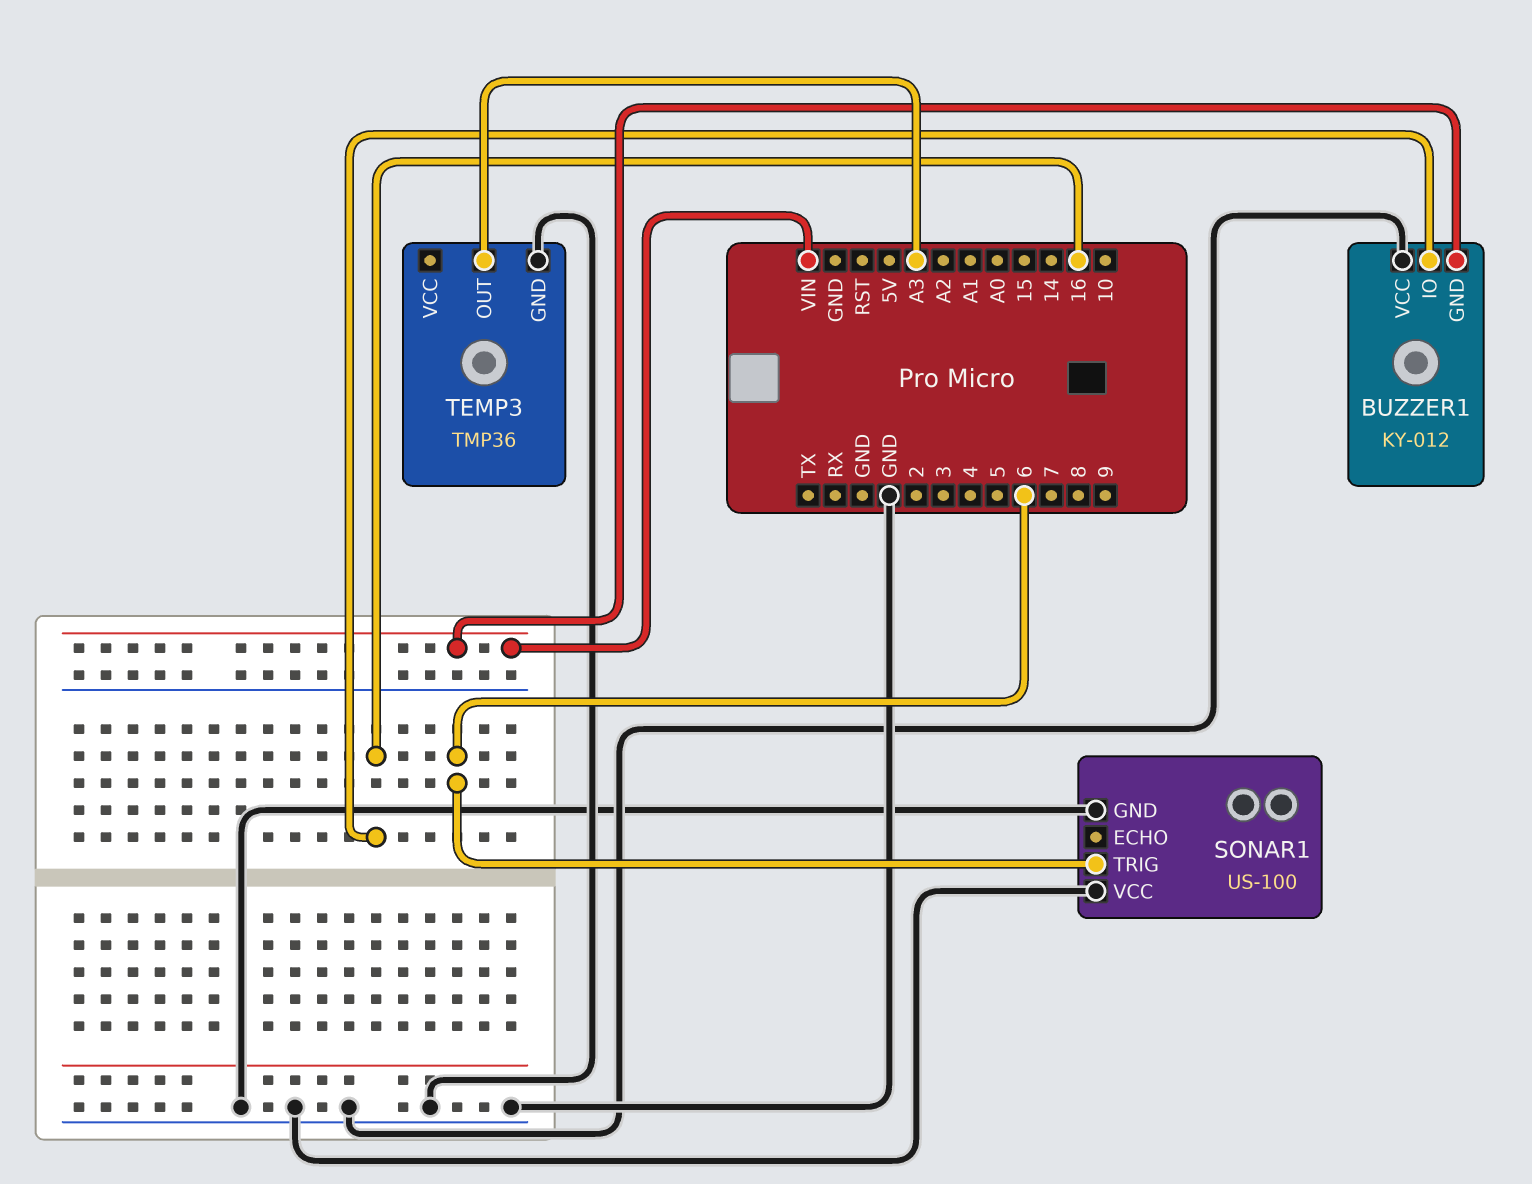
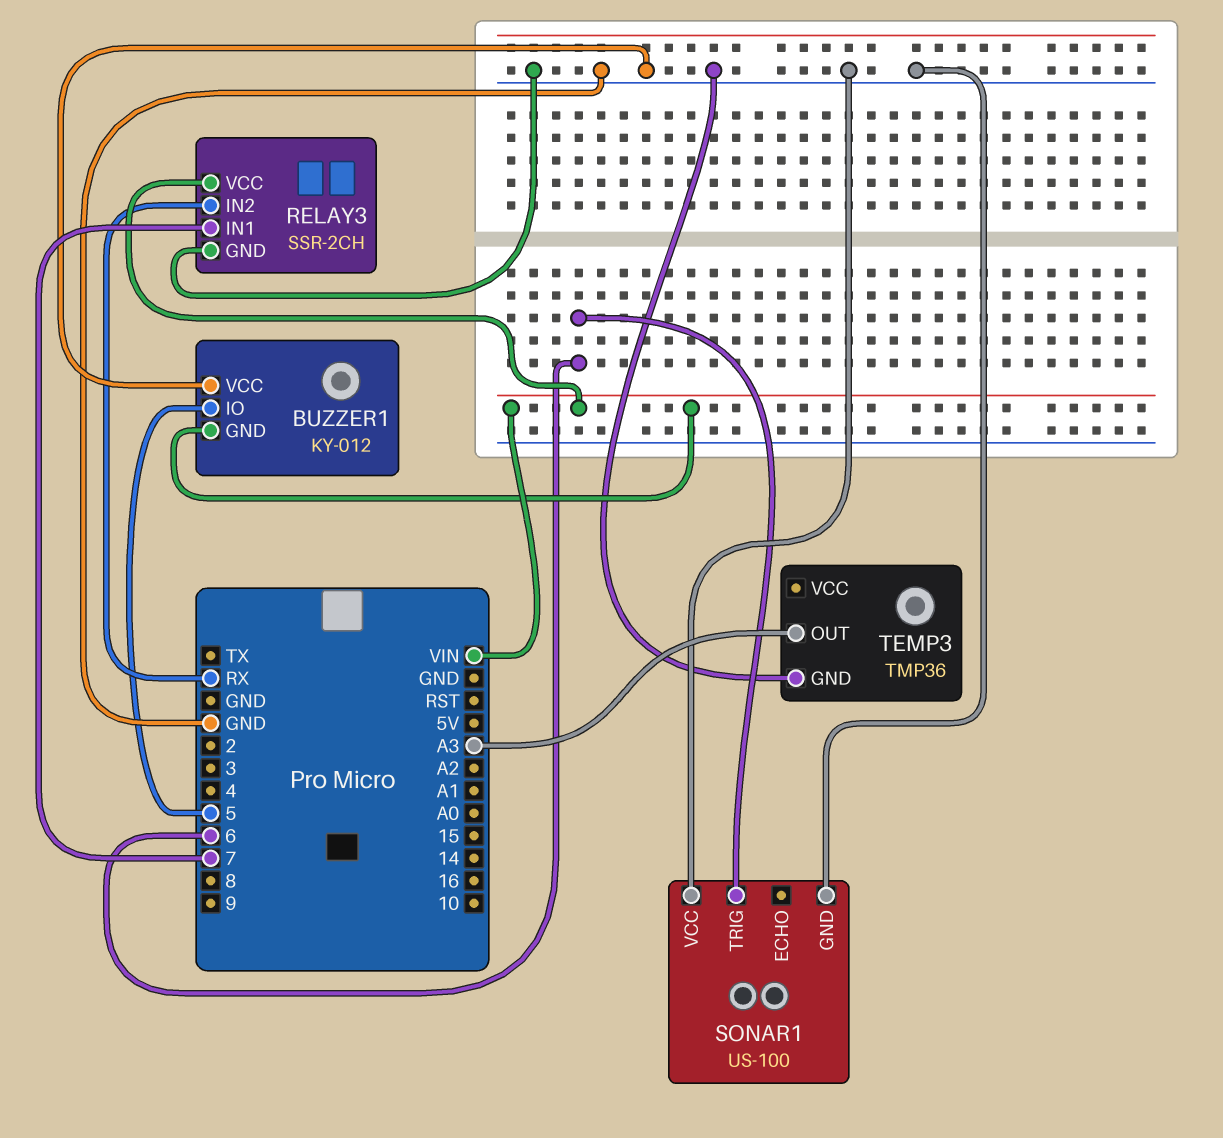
BUZZER1 pin IO: 16 -> 5
RELAY3: none -> SSR-2CH
RELAY3 pin GND: none -> GND
RELAY3 pin IN1: none -> 7
RELAY3 pin IN2: none -> RX
RELAY3 pin VCC: none -> VIN

